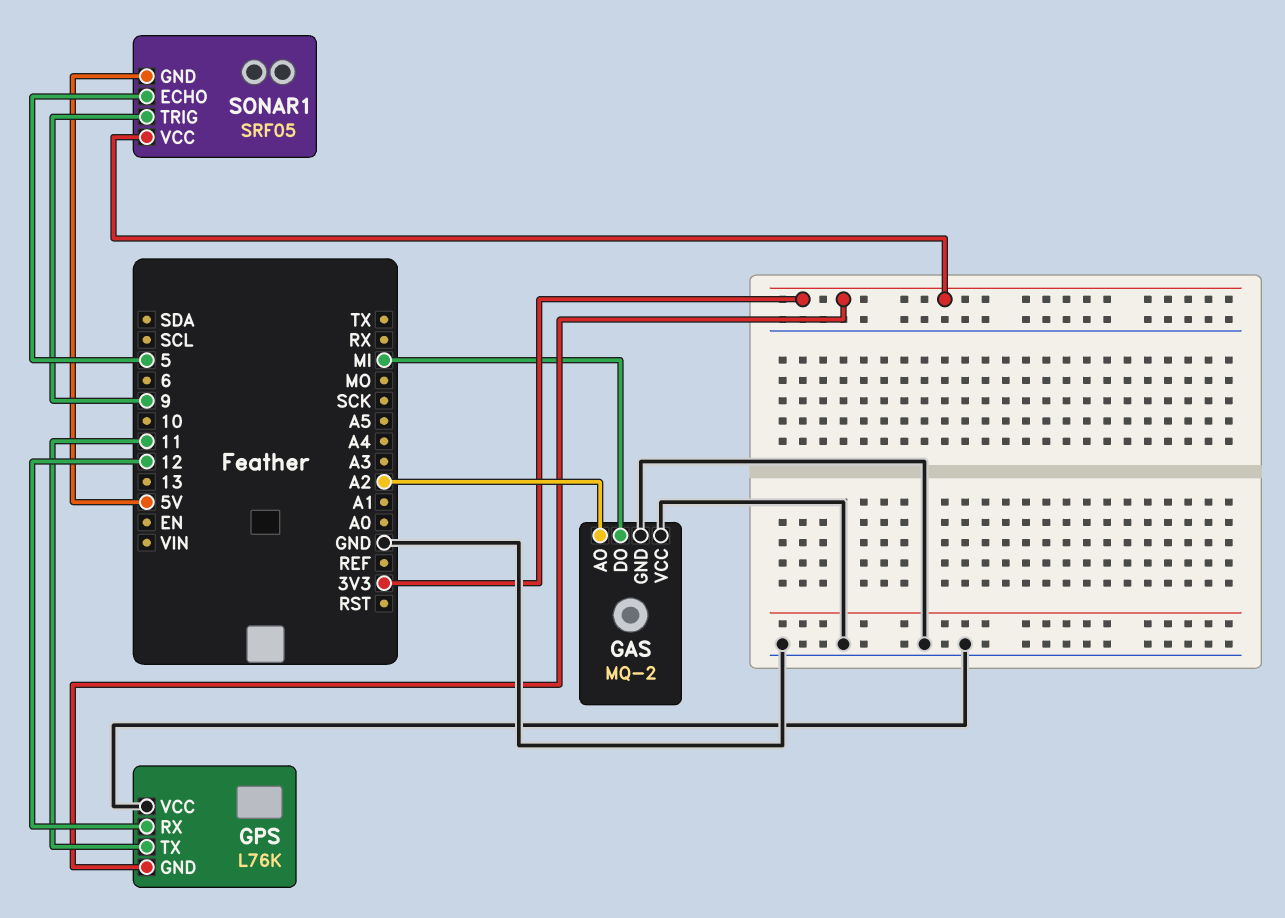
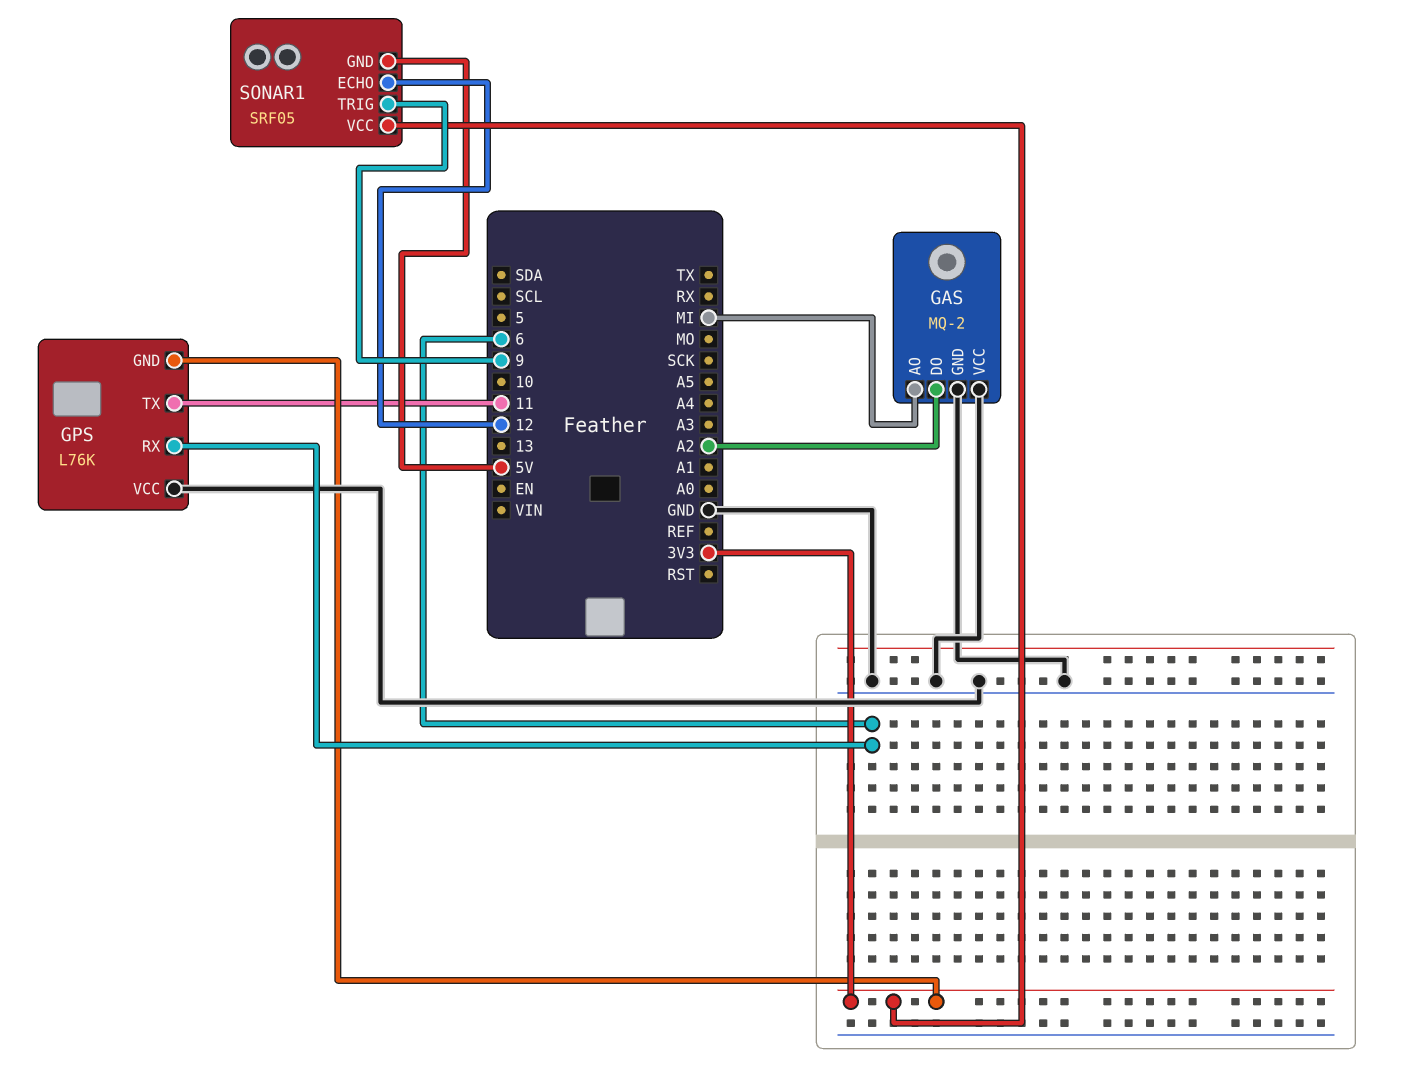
GAS pin AO: A2 -> MI
GAS pin DO: MI -> A2
GPS pin RX: 12 -> 6
SONAR1 pin ECHO: 5 -> 12

